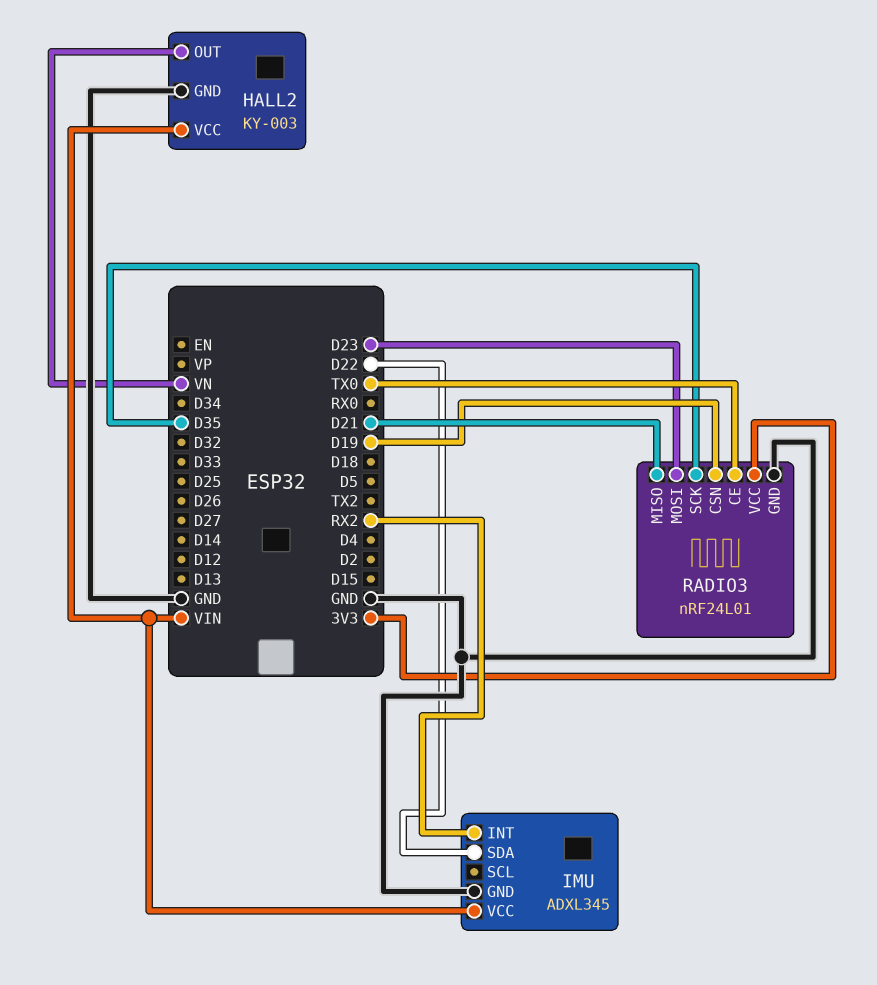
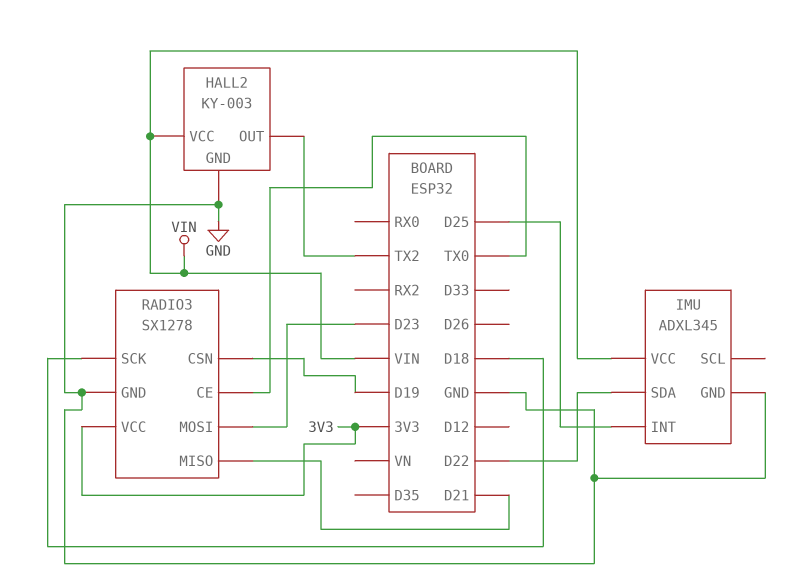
HALL2 pin OUT: VN -> TX2
IMU pin INT: RX2 -> D25
RADIO3: nRF24L01 -> SX1278
RADIO3 pin SCK: D35 -> D18

